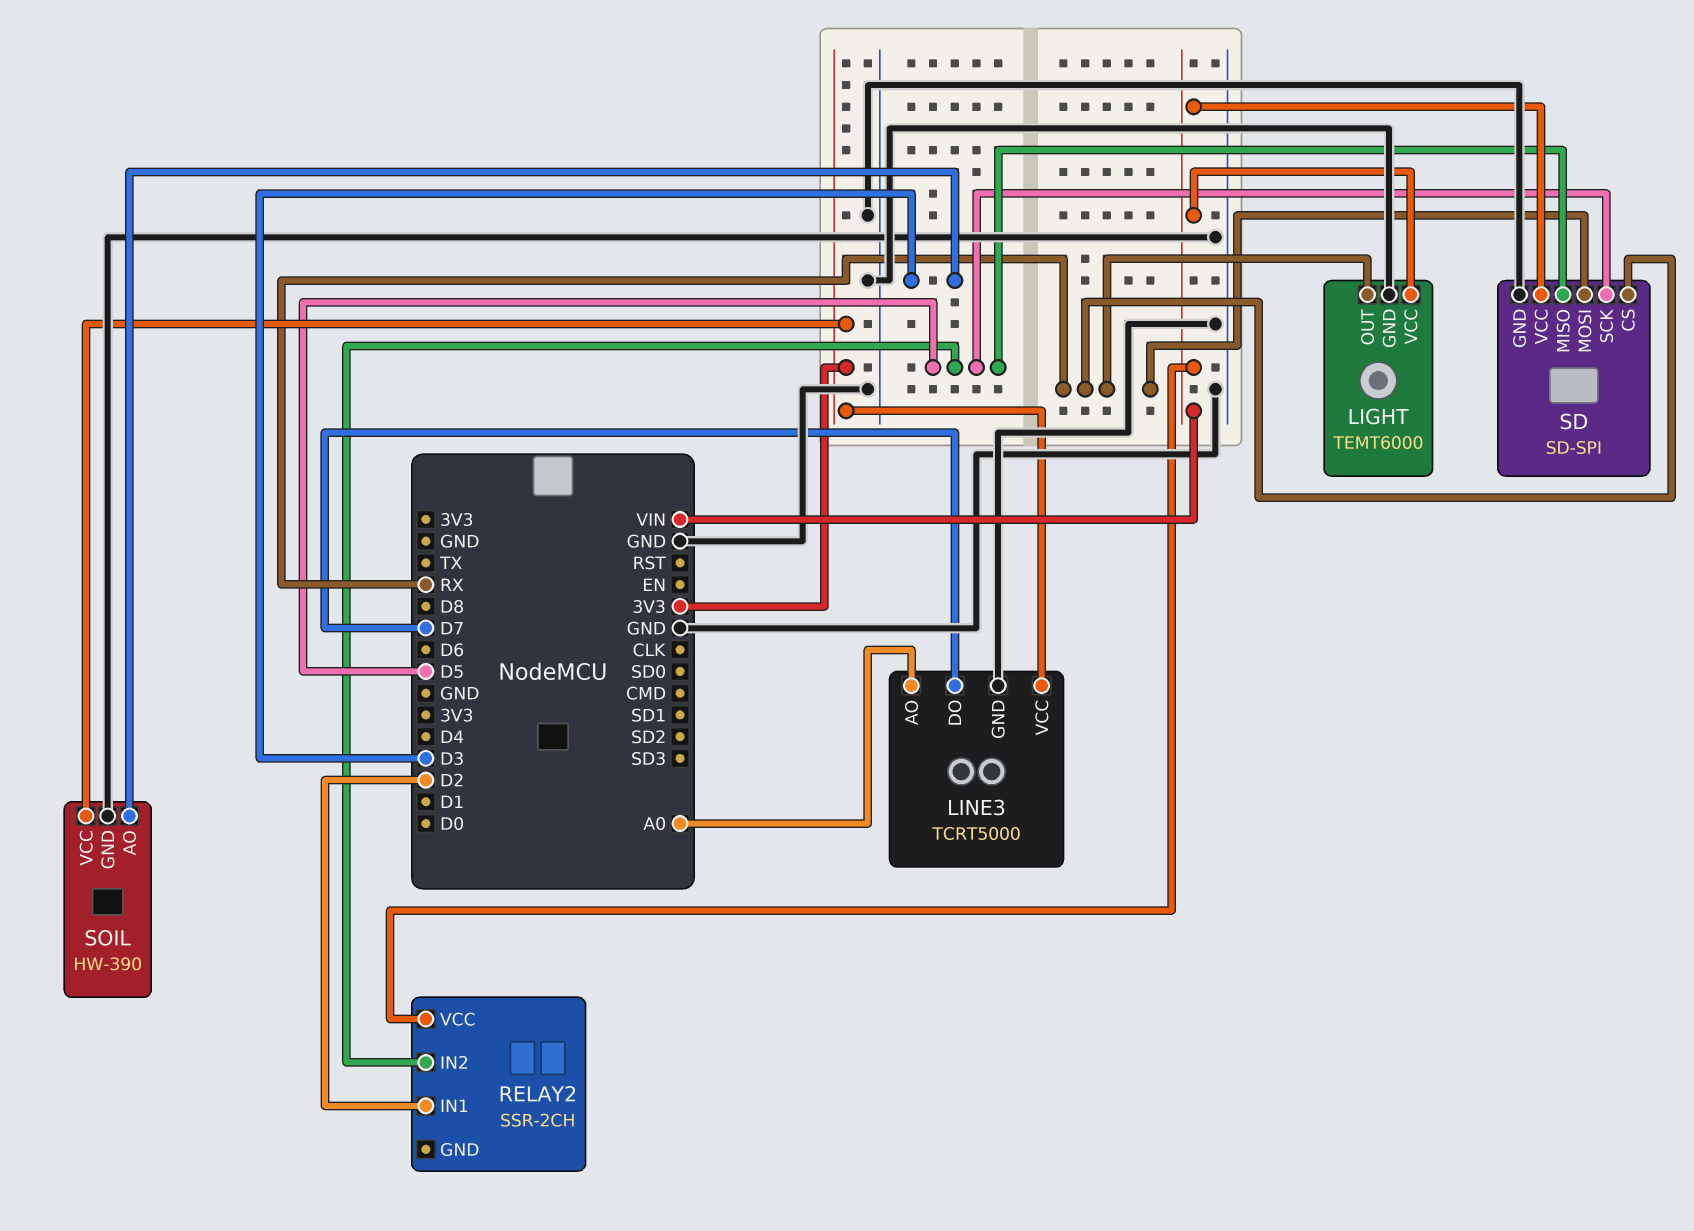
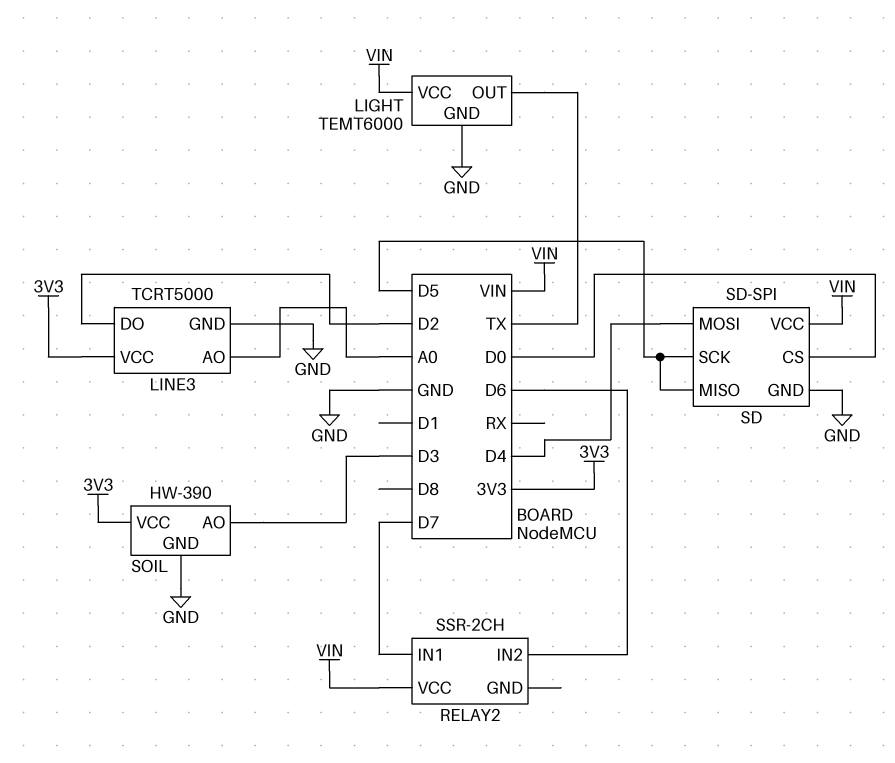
LIGHT pin OUT: RX -> TX
LINE3 pin DO: D7 -> D2
RELAY2 pin IN1: D2 -> D7
RELAY2 pin IN2: D5 -> D6
SD pin CS: RX -> D0
SD pin MOSI: RX -> D4

